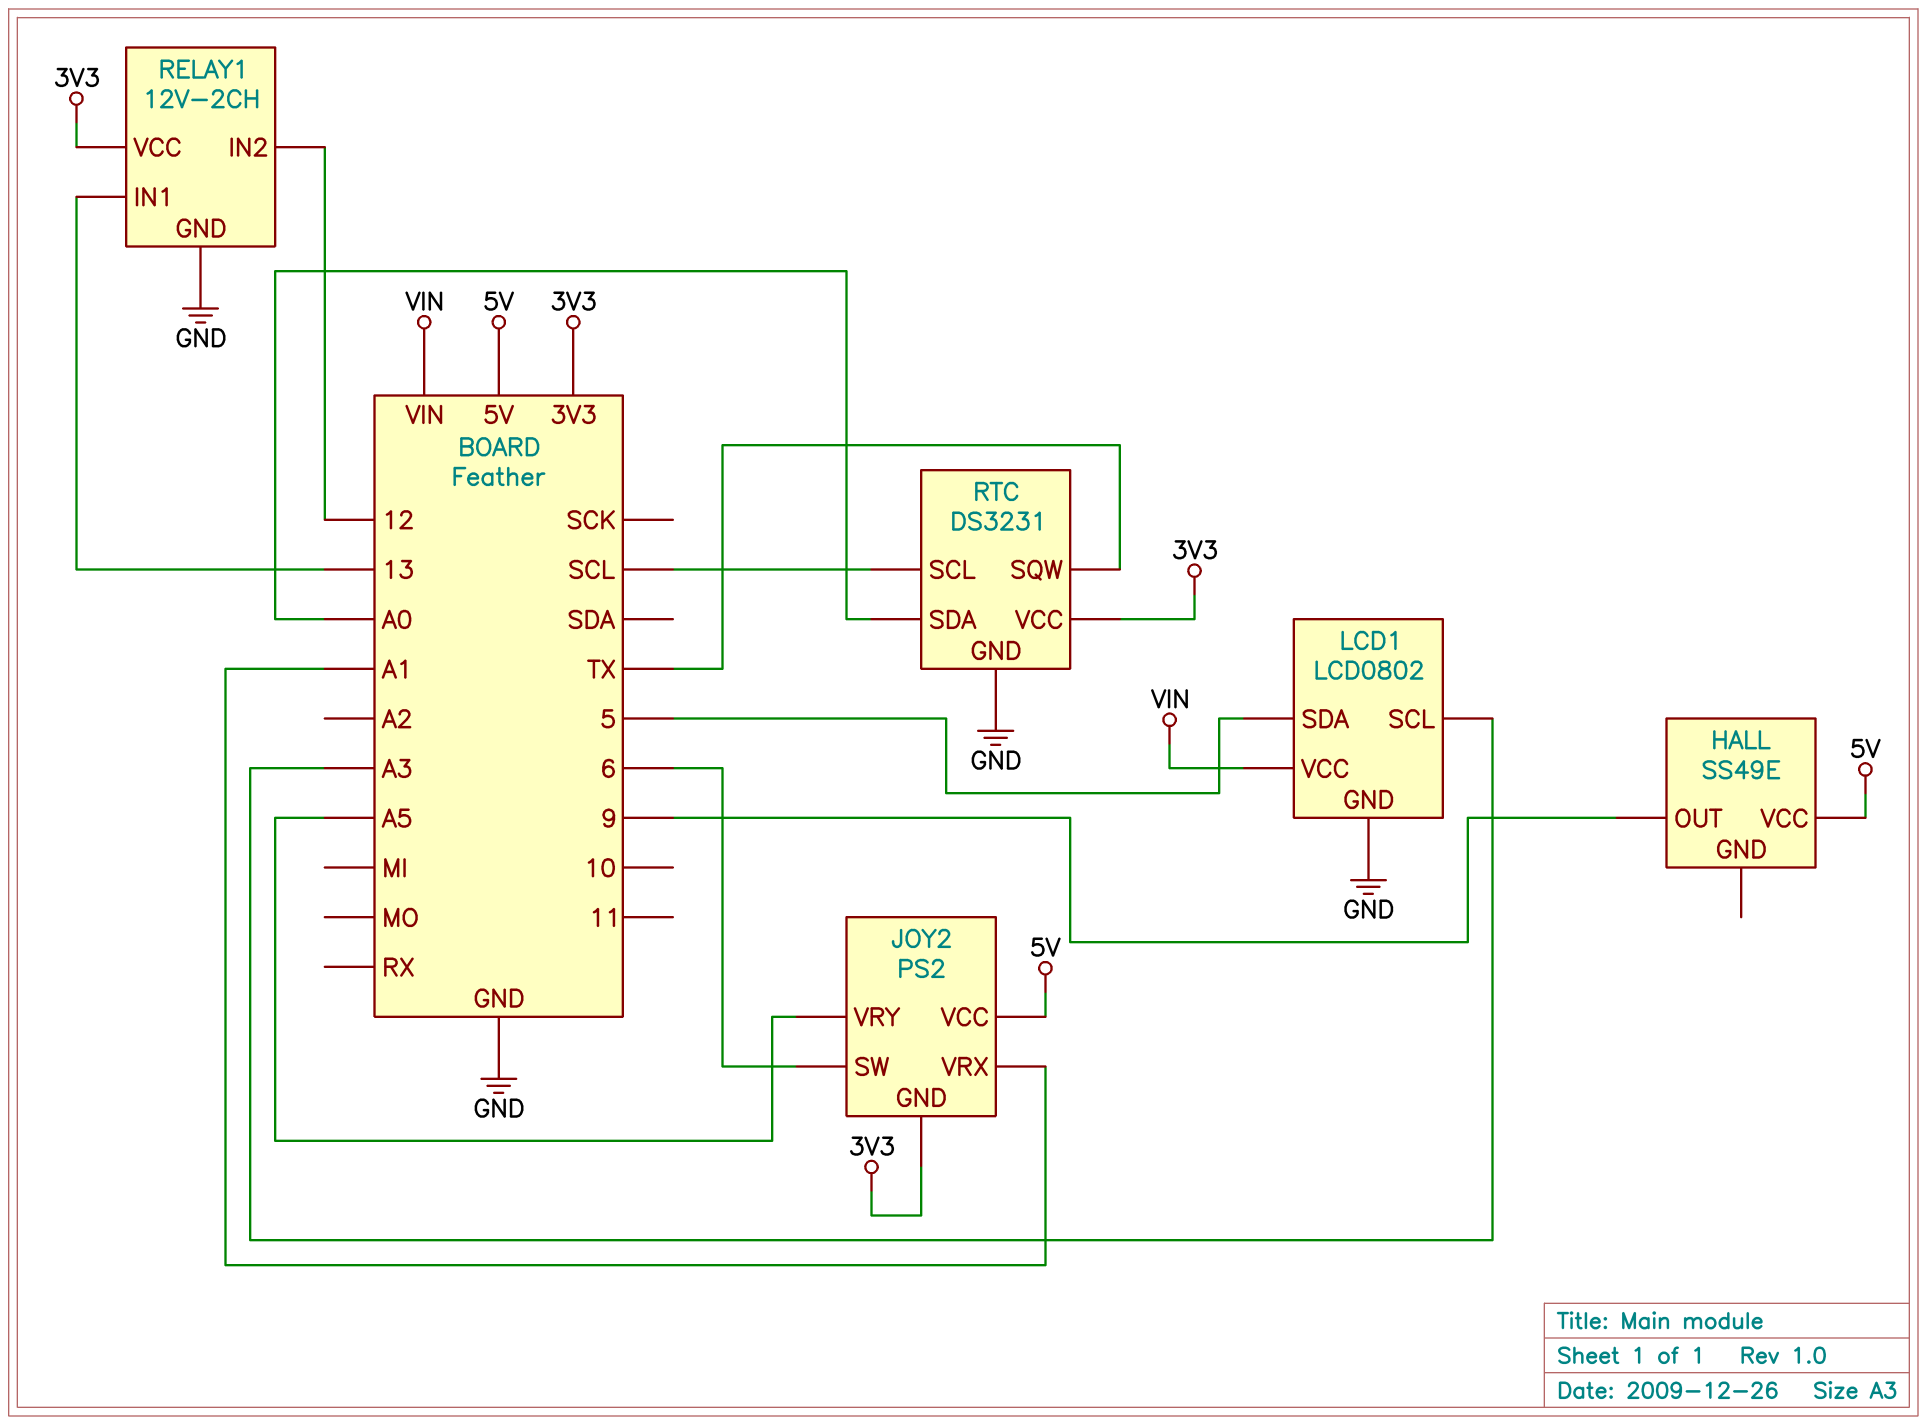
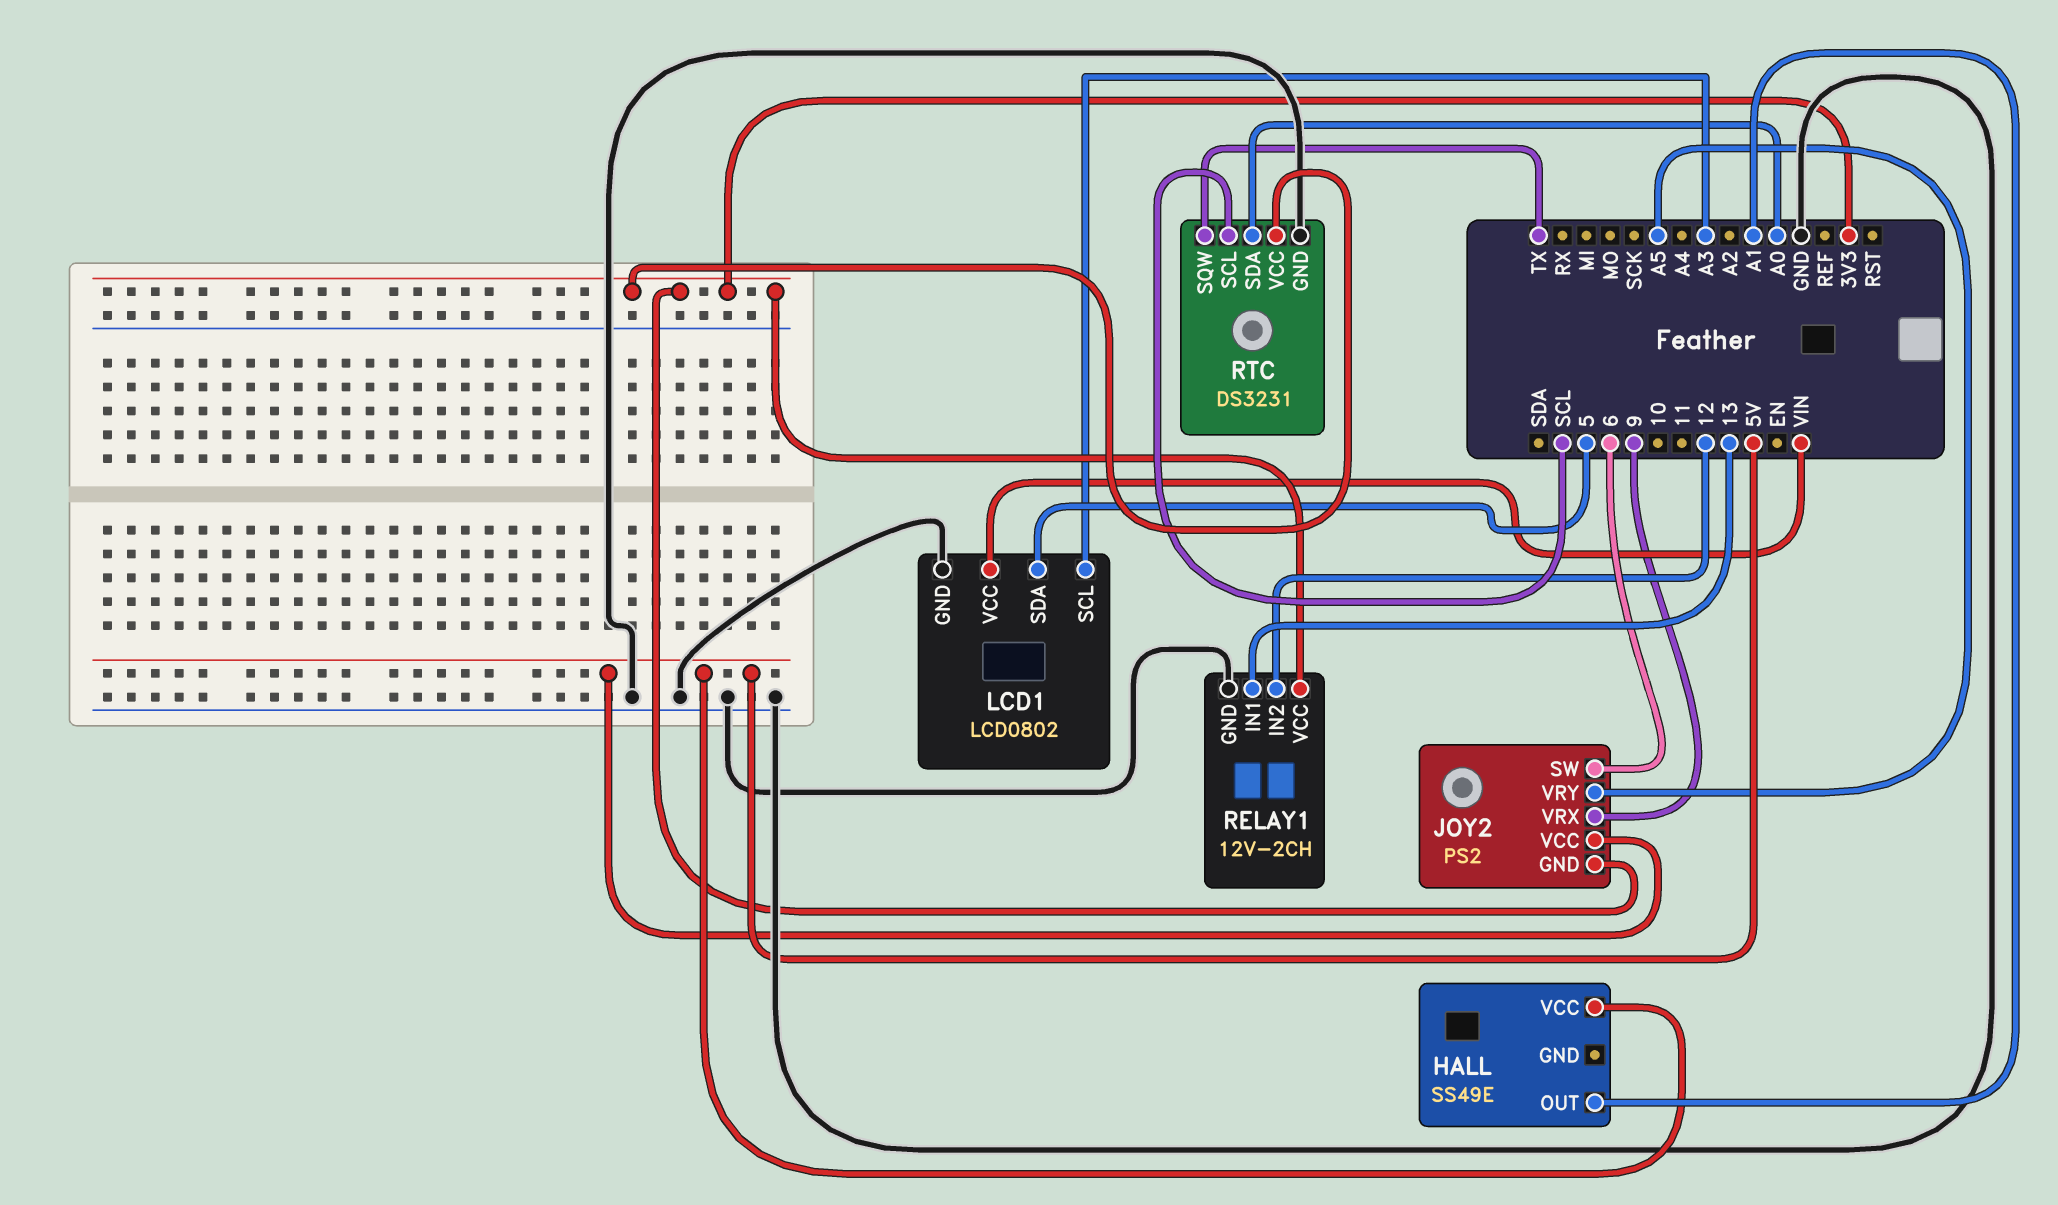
HALL pin OUT: 9 -> A1
JOY2 pin VRX: A1 -> 9

